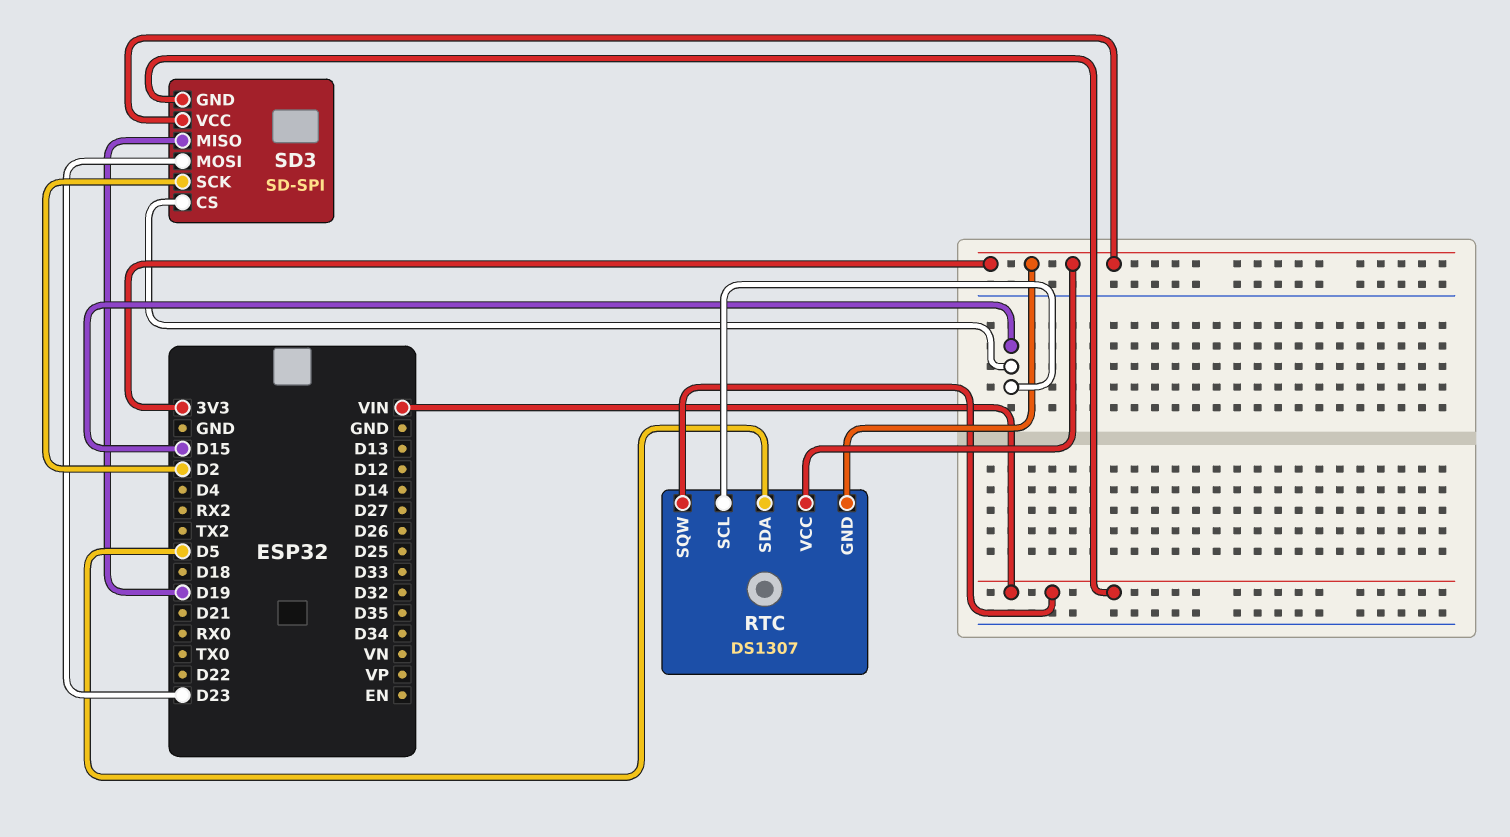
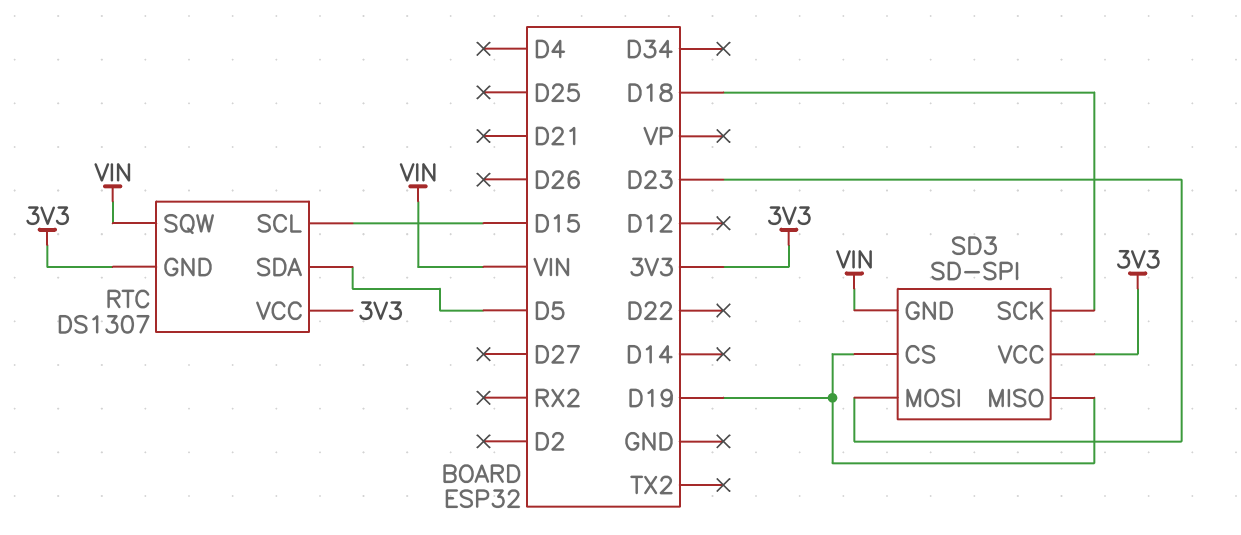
SD3 pin CS: D15 -> D19
SD3 pin SCK: D2 -> D18

